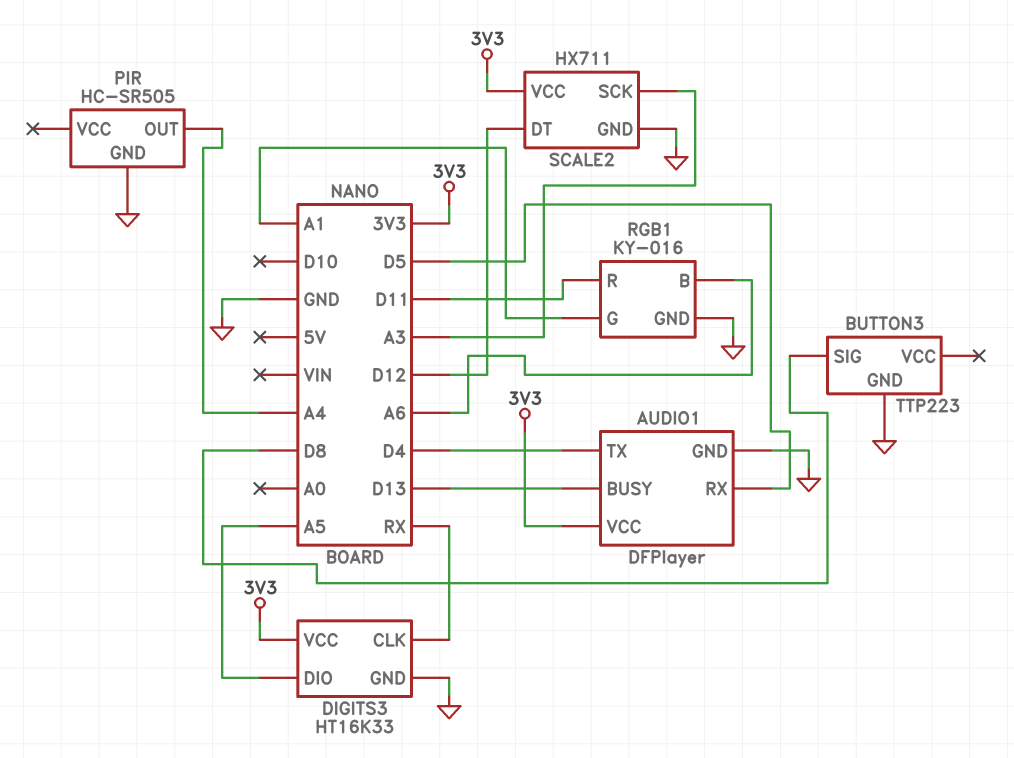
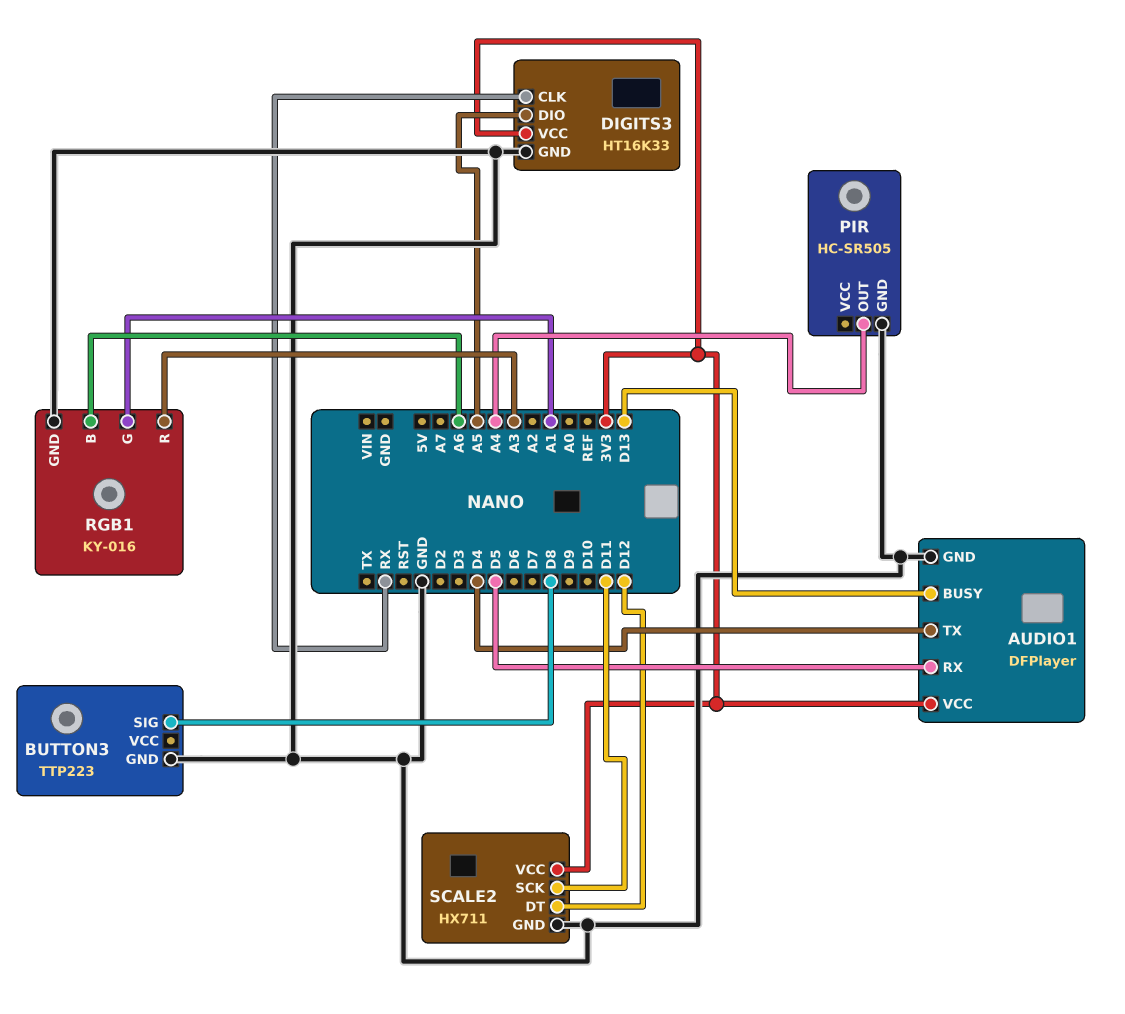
RGB1 pin R: D11 -> A3
SCALE2 pin SCK: A3 -> D11

